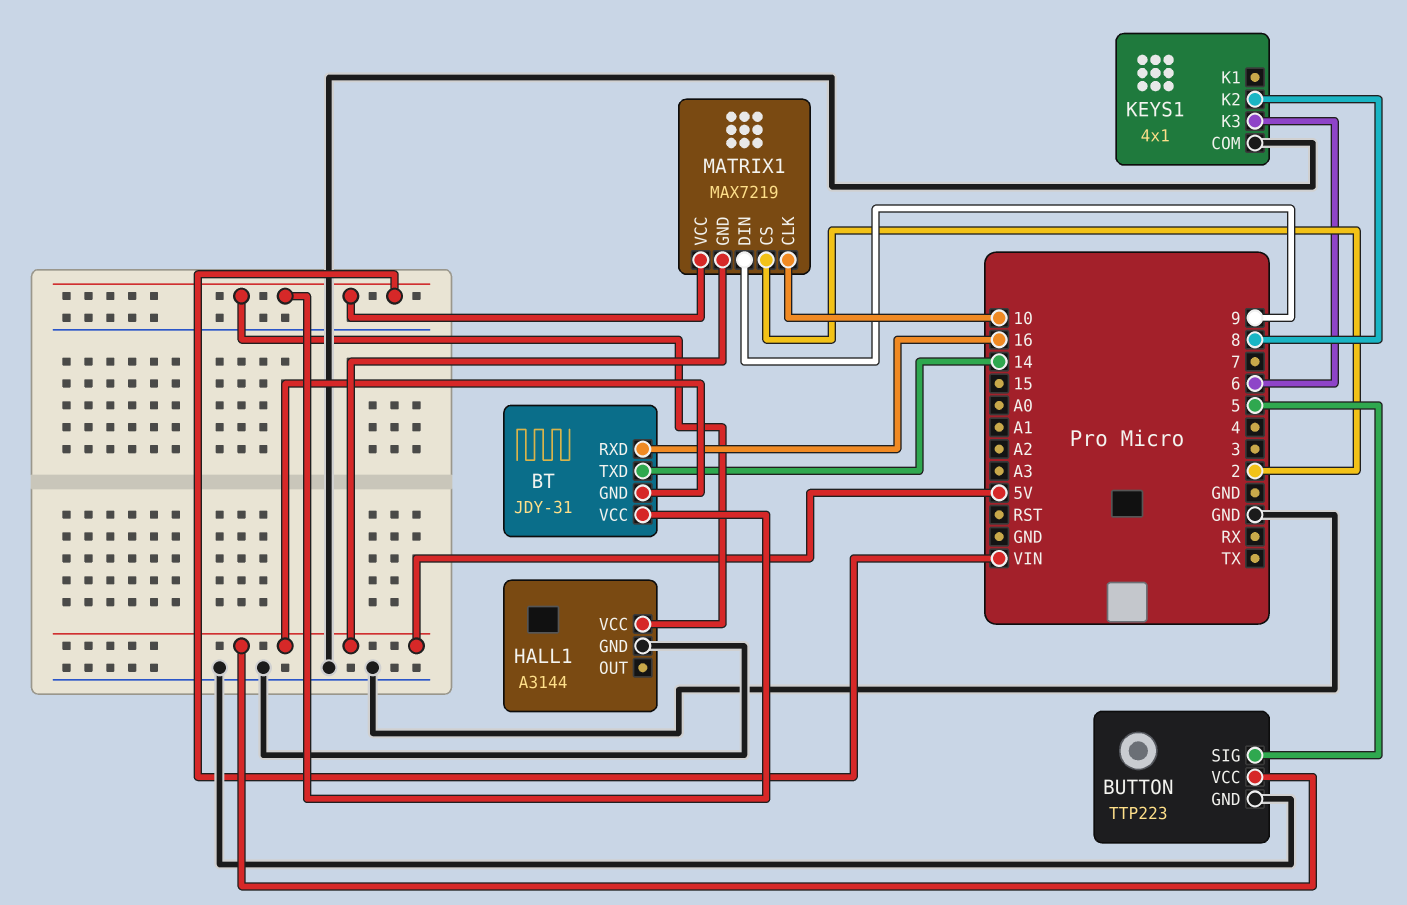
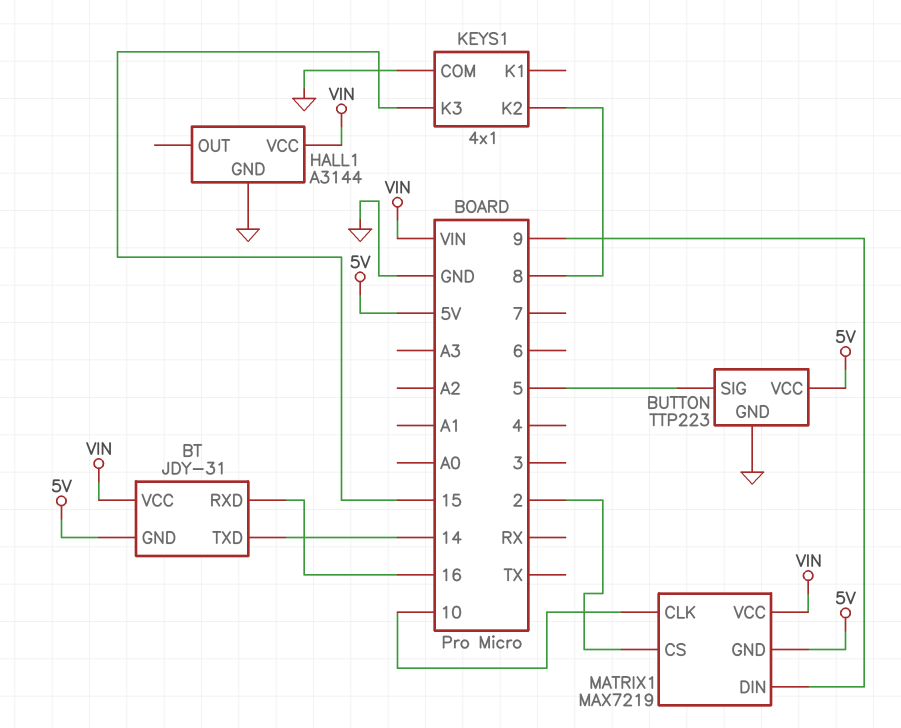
KEYS1 pin K3: 6 -> 15

